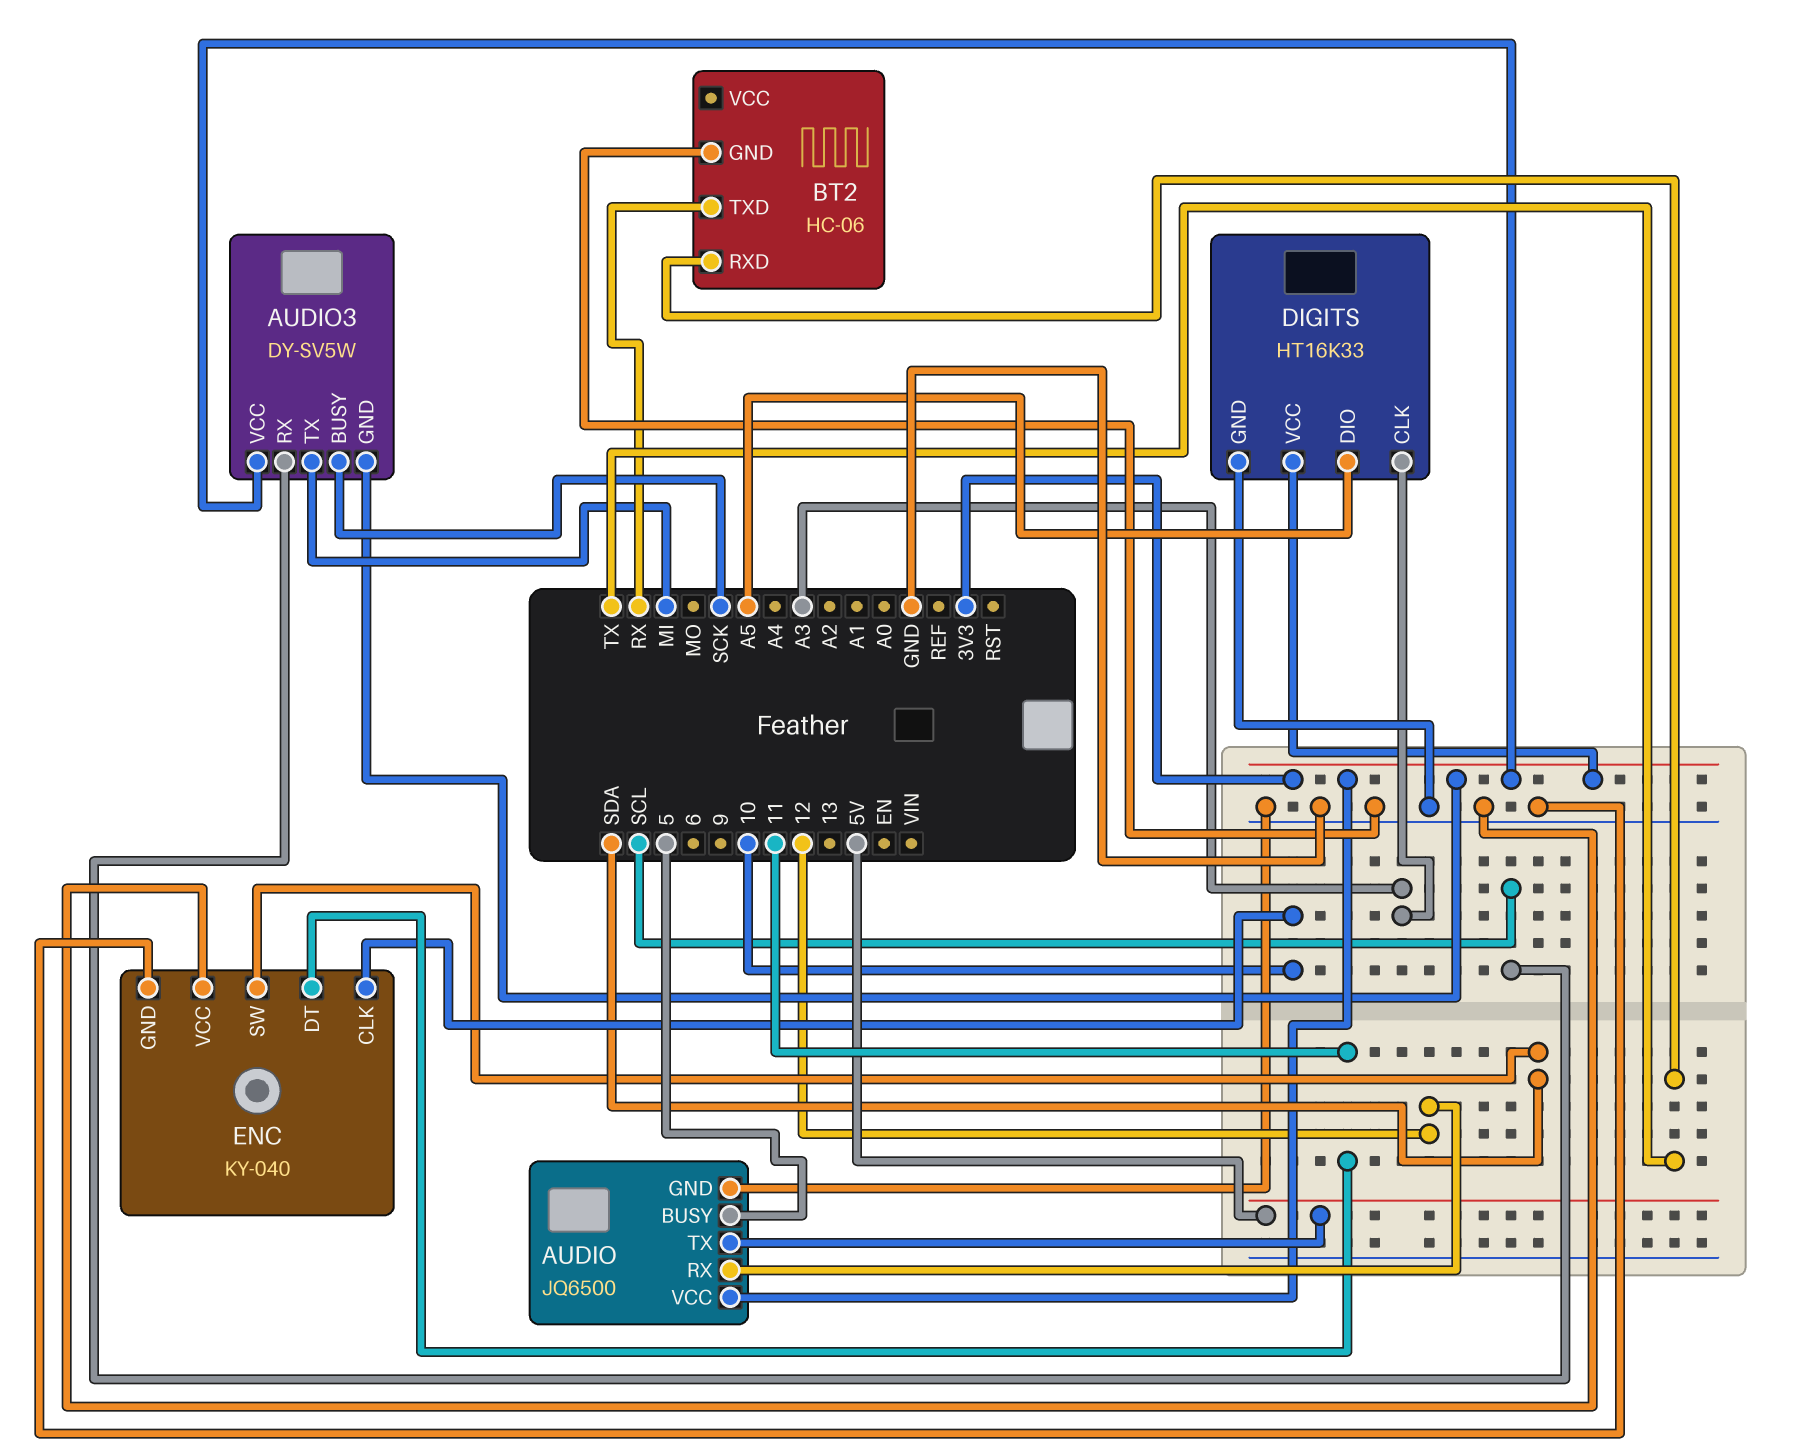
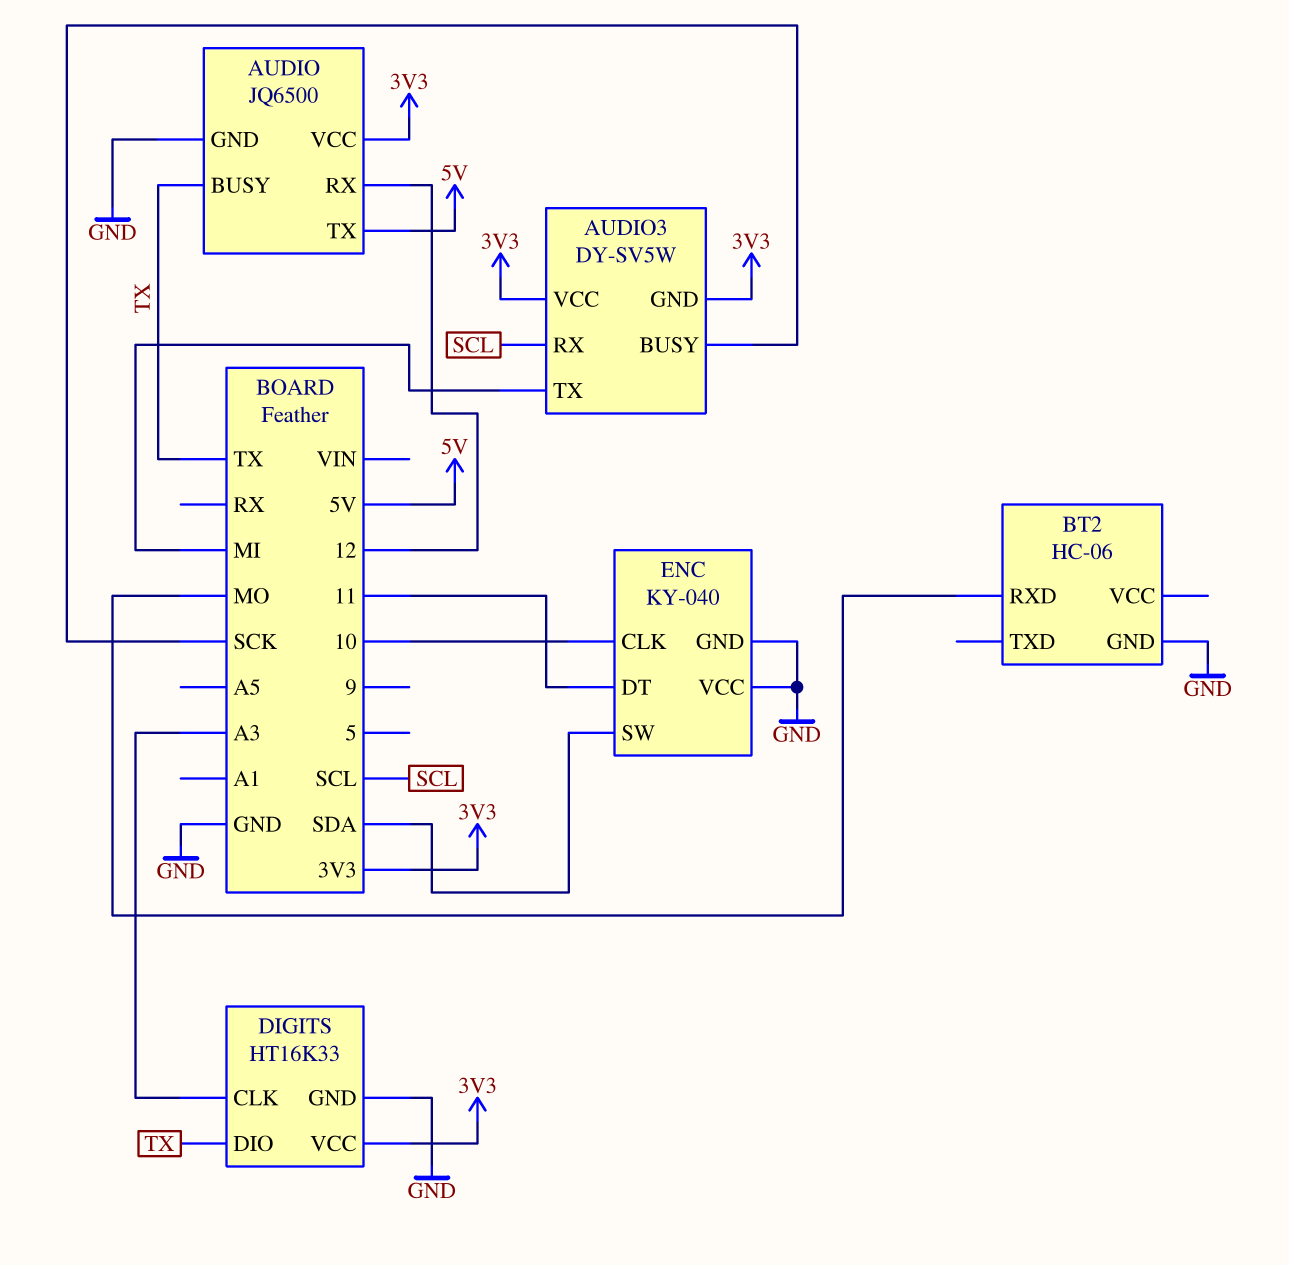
AUDIO pin BUSY: 5 -> TX
BT2 pin RXD: TX -> MO
BT2 pin TXD: RX -> none
DIGITS pin DIO: A5 -> TX

